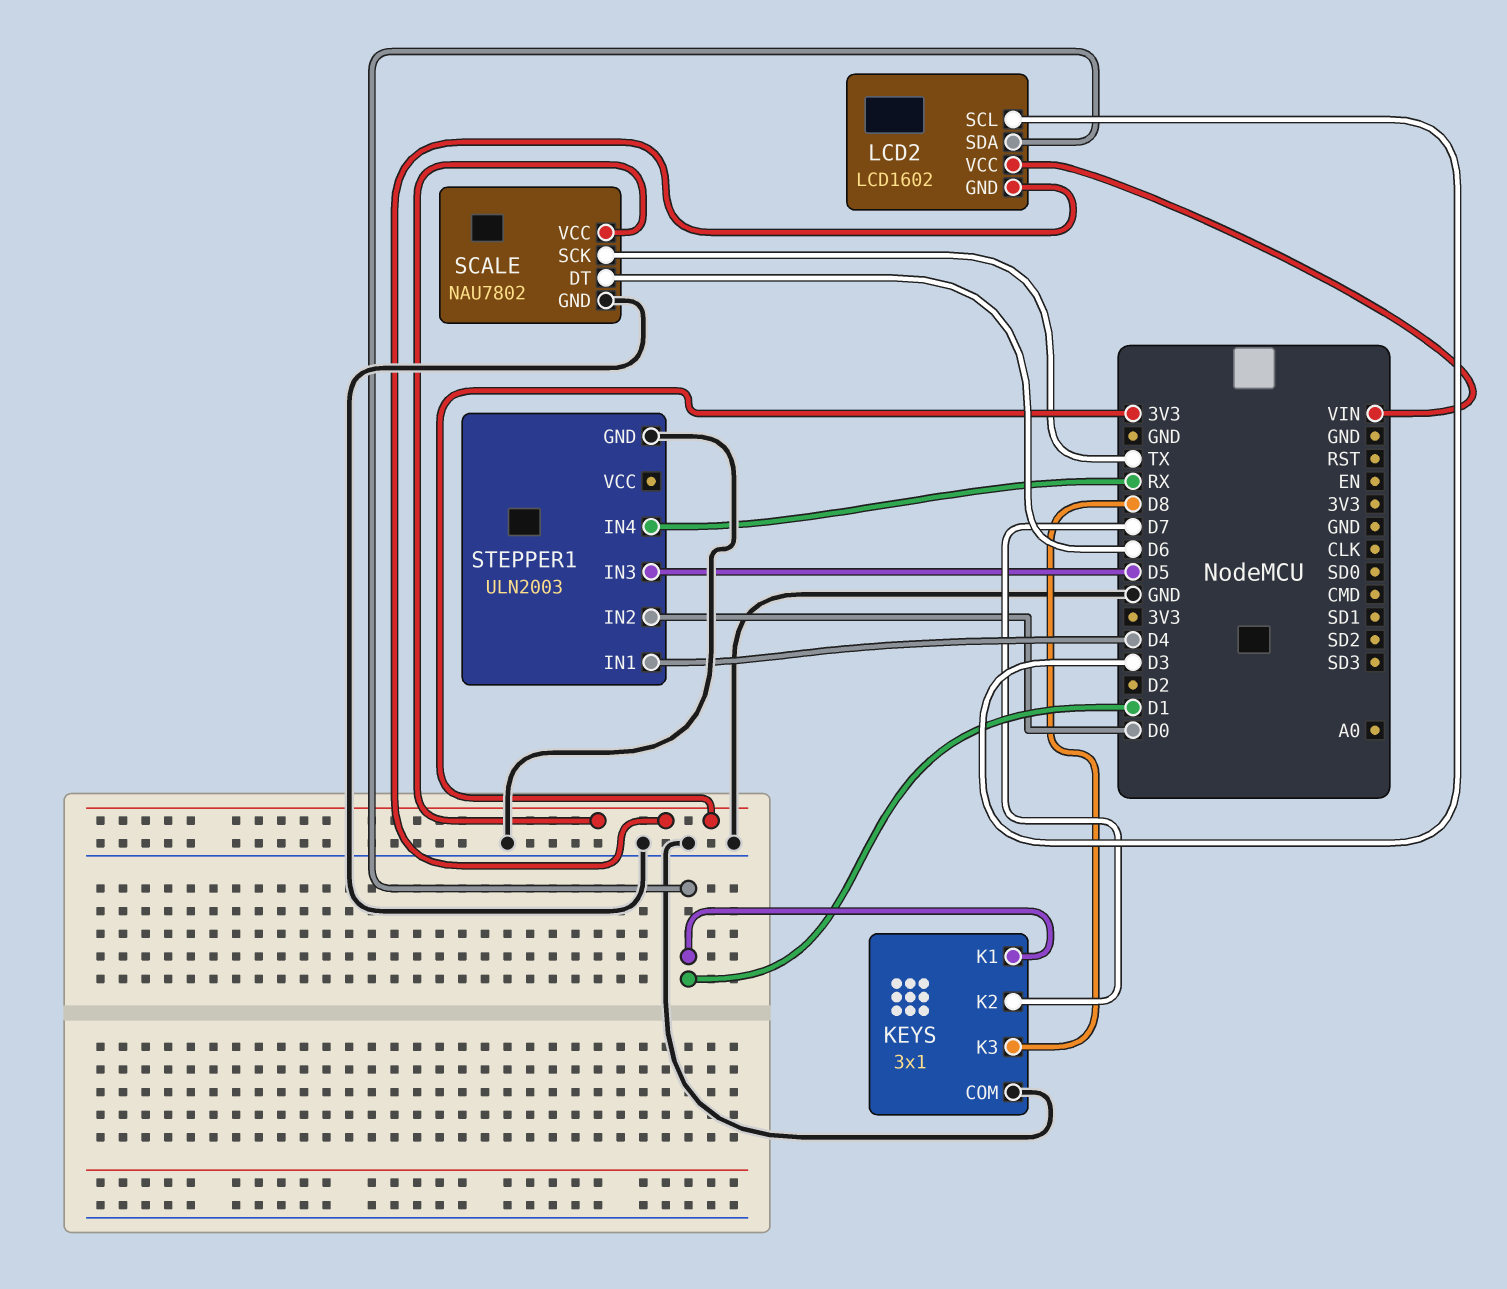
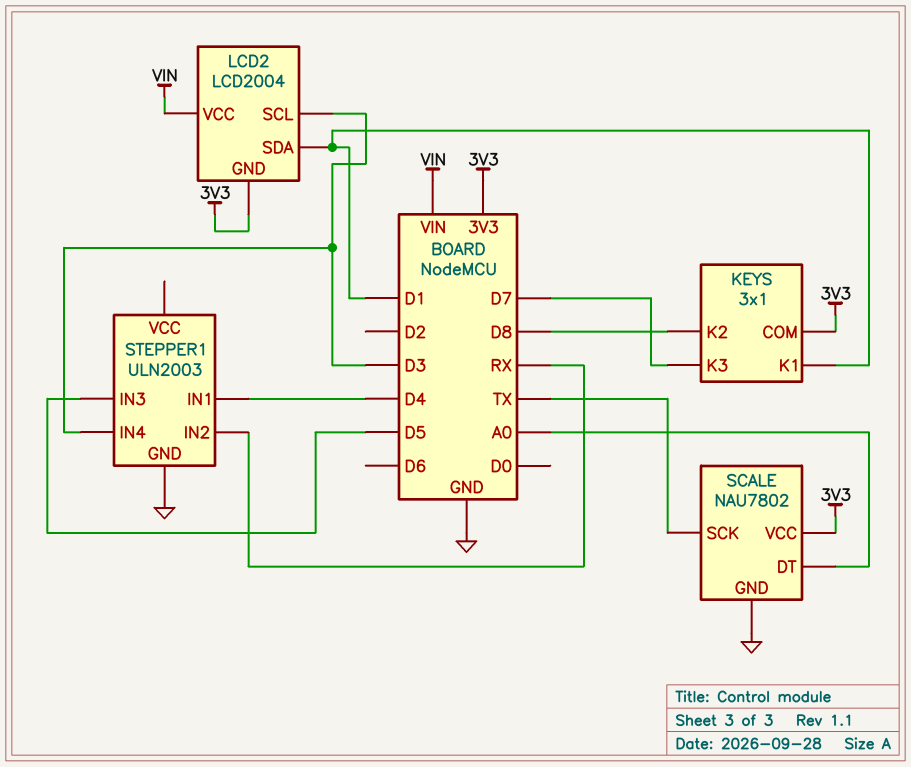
KEYS pin COM: GND -> 3V3
KEYS pin K2: D7 -> D8
KEYS pin K3: D8 -> D7
LCD2: LCD1602 -> LCD2004
SCALE pin DT: D6 -> A0
STEPPER1 pin IN2: D0 -> RX
STEPPER1 pin IN4: RX -> D3

